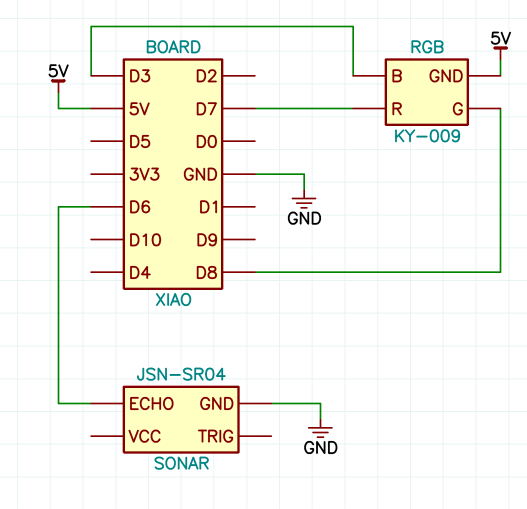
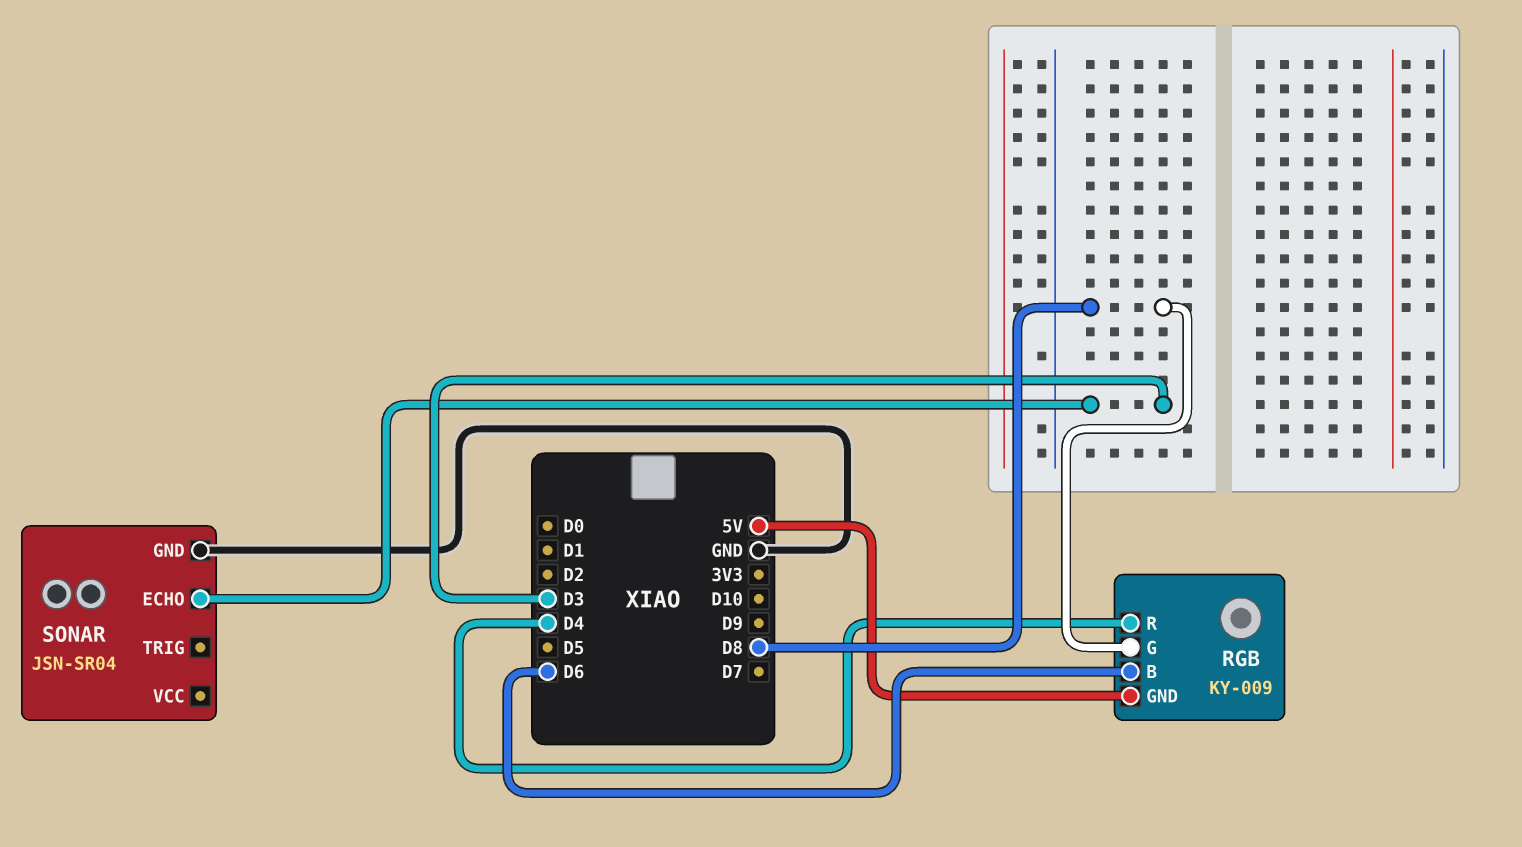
RGB pin B: D3 -> D6
RGB pin R: D7 -> D4
SONAR pin ECHO: D6 -> D3

